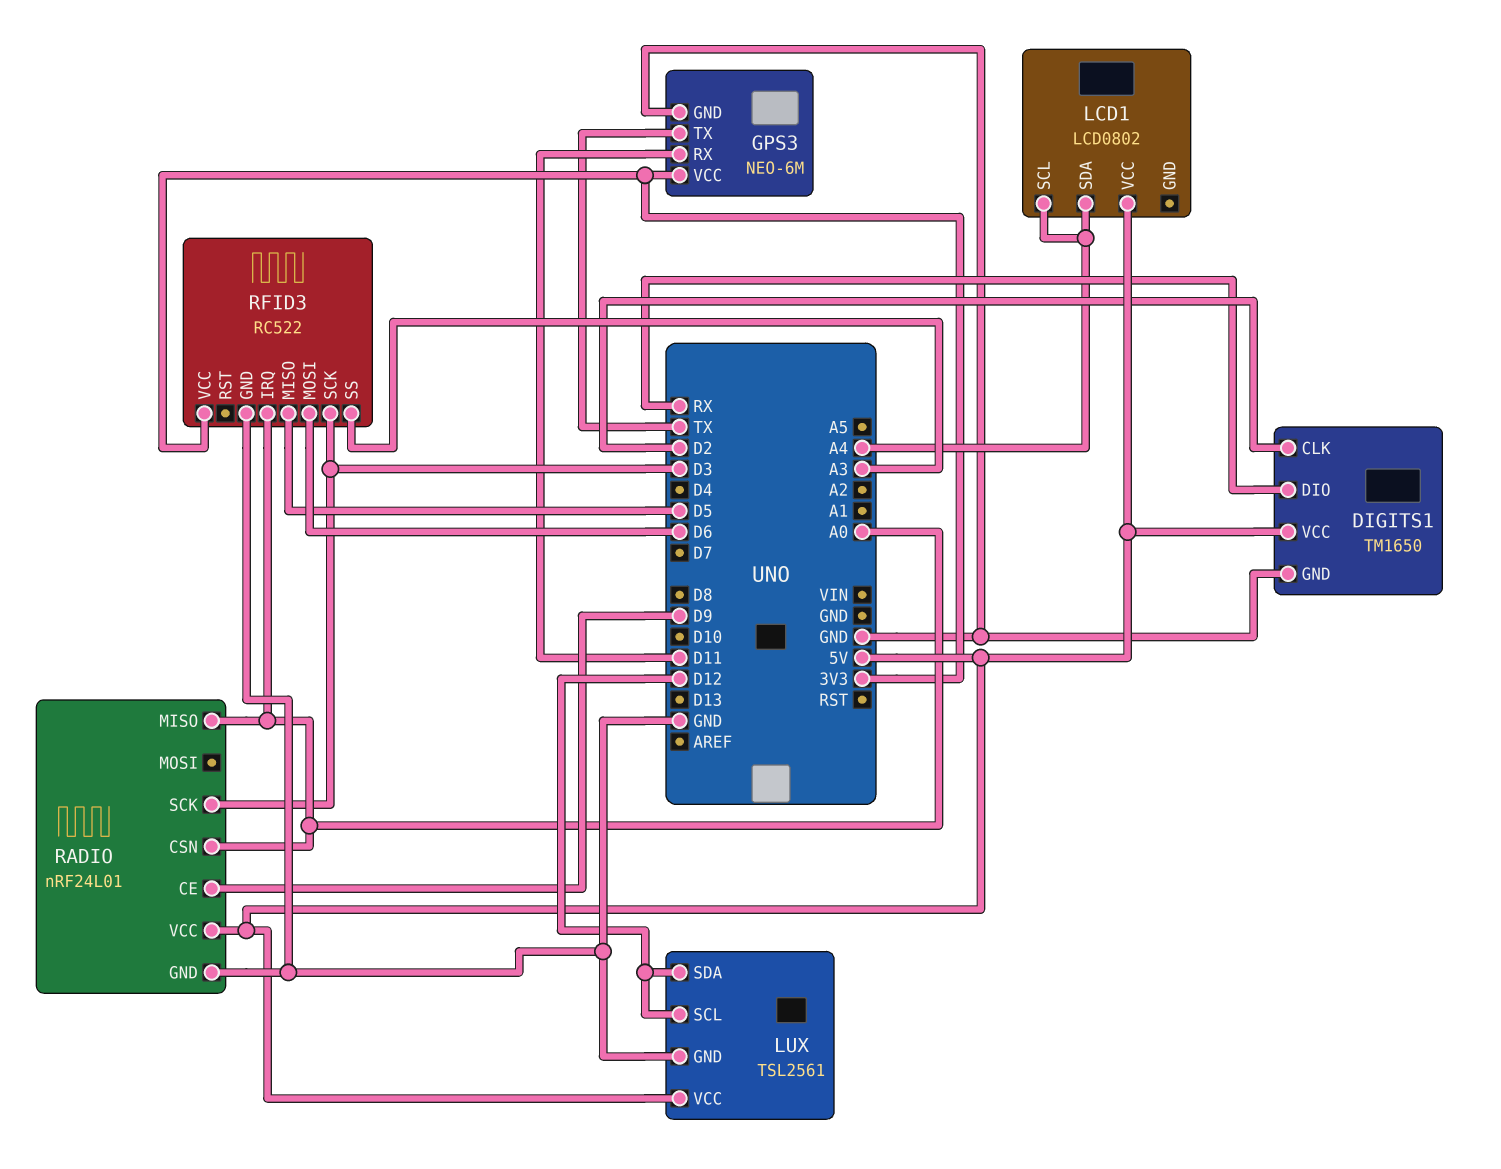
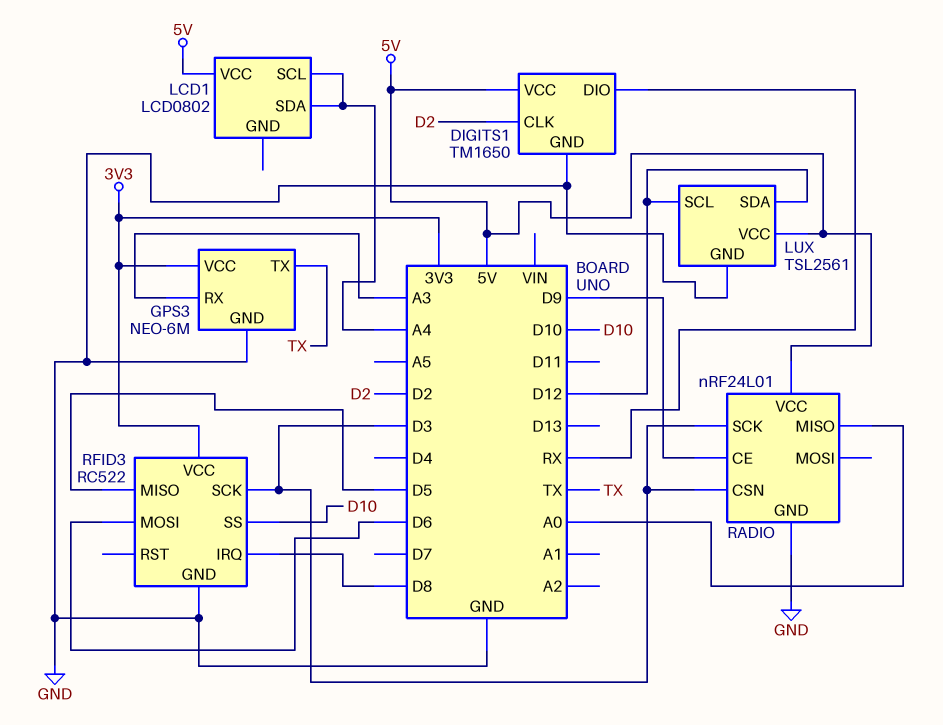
GPS3 pin RX: D11 -> A3
RADIO pin CSN: A0 -> D3
RFID3 pin IRQ: A0 -> D8
RFID3 pin SS: A3 -> D10

